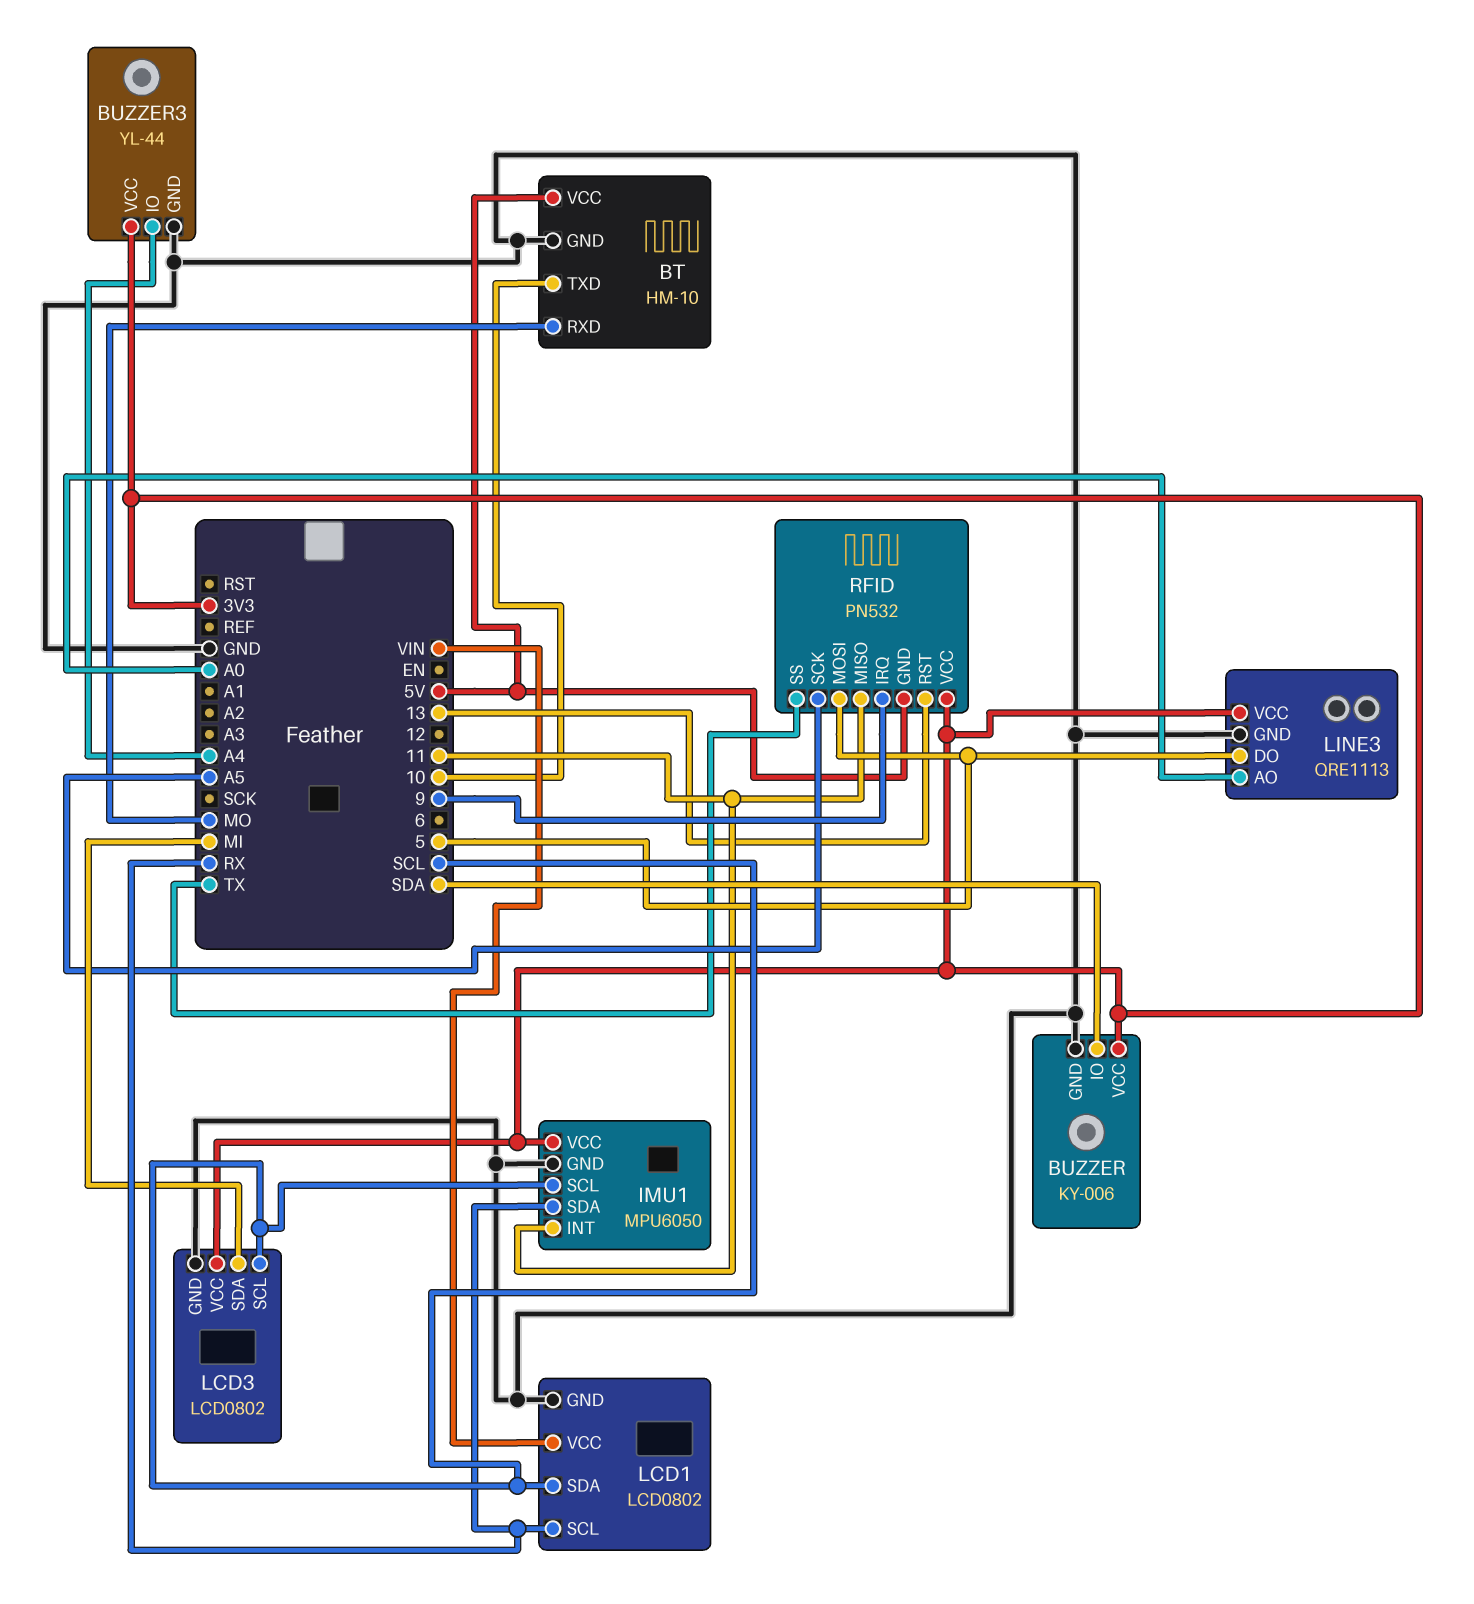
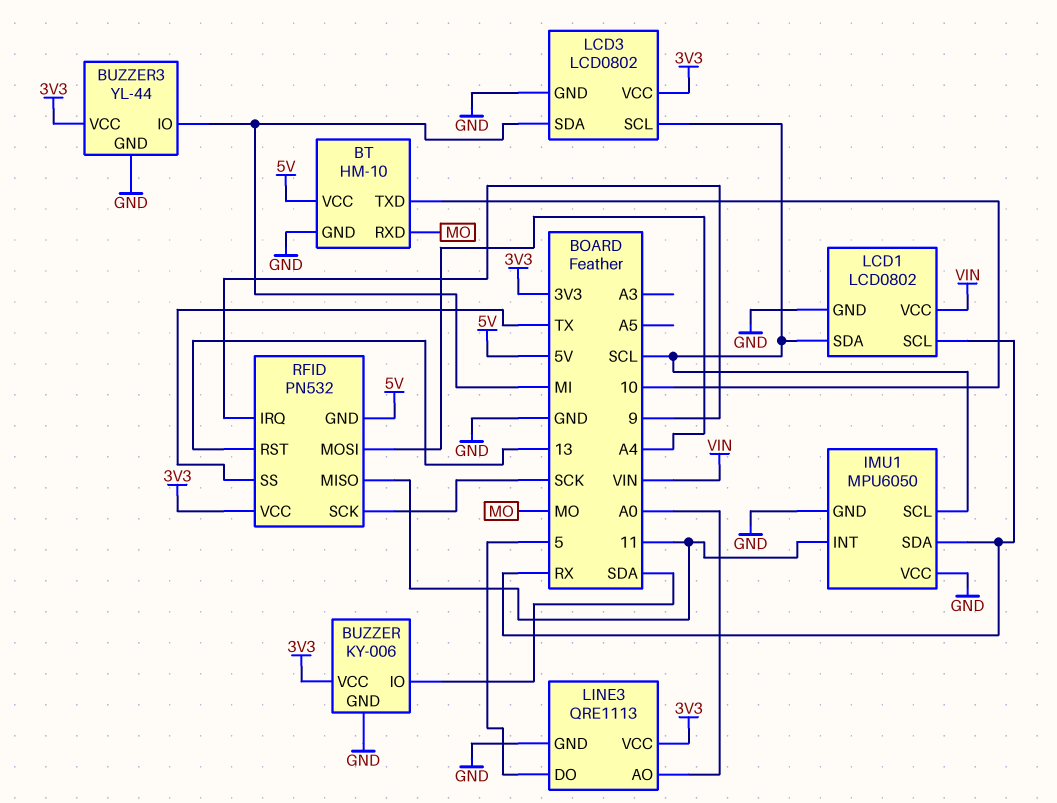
BUZZER3 pin IO: A4 -> MI
IMU1 pin VCC: 3V3 -> GND
RFID pin MOSI: 5 -> A4
RFID pin SCK: A5 -> SCK

